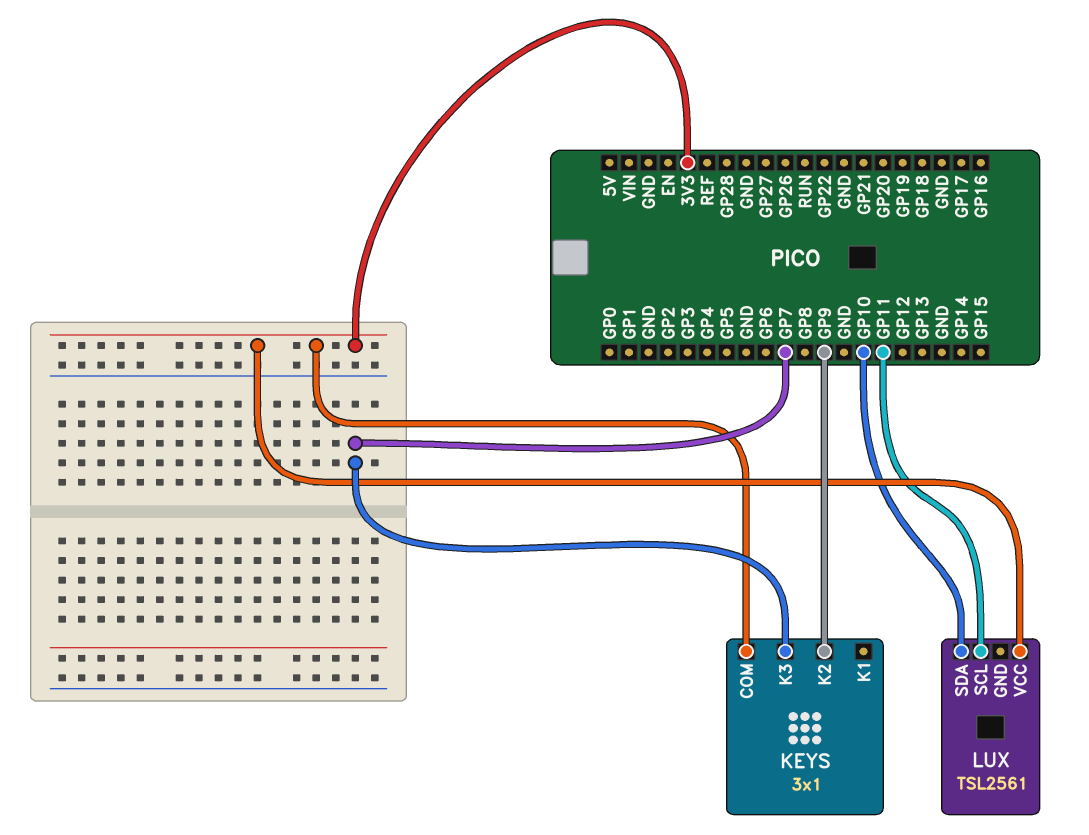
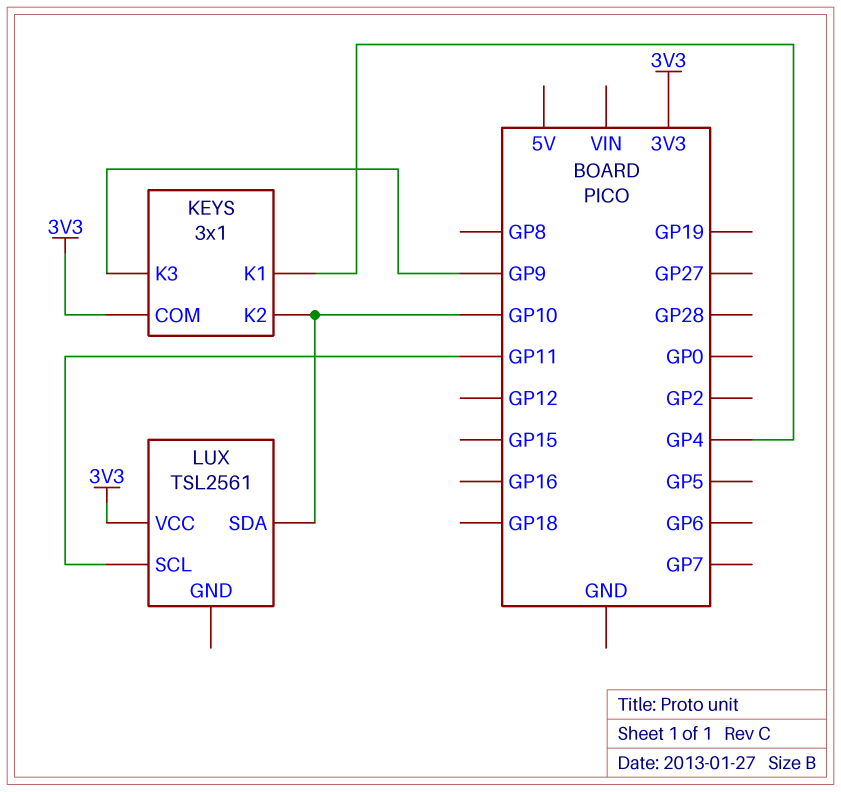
KEYS pin K1: none -> GP4
KEYS pin K2: GP9 -> GP10
KEYS pin K3: GP7 -> GP9

